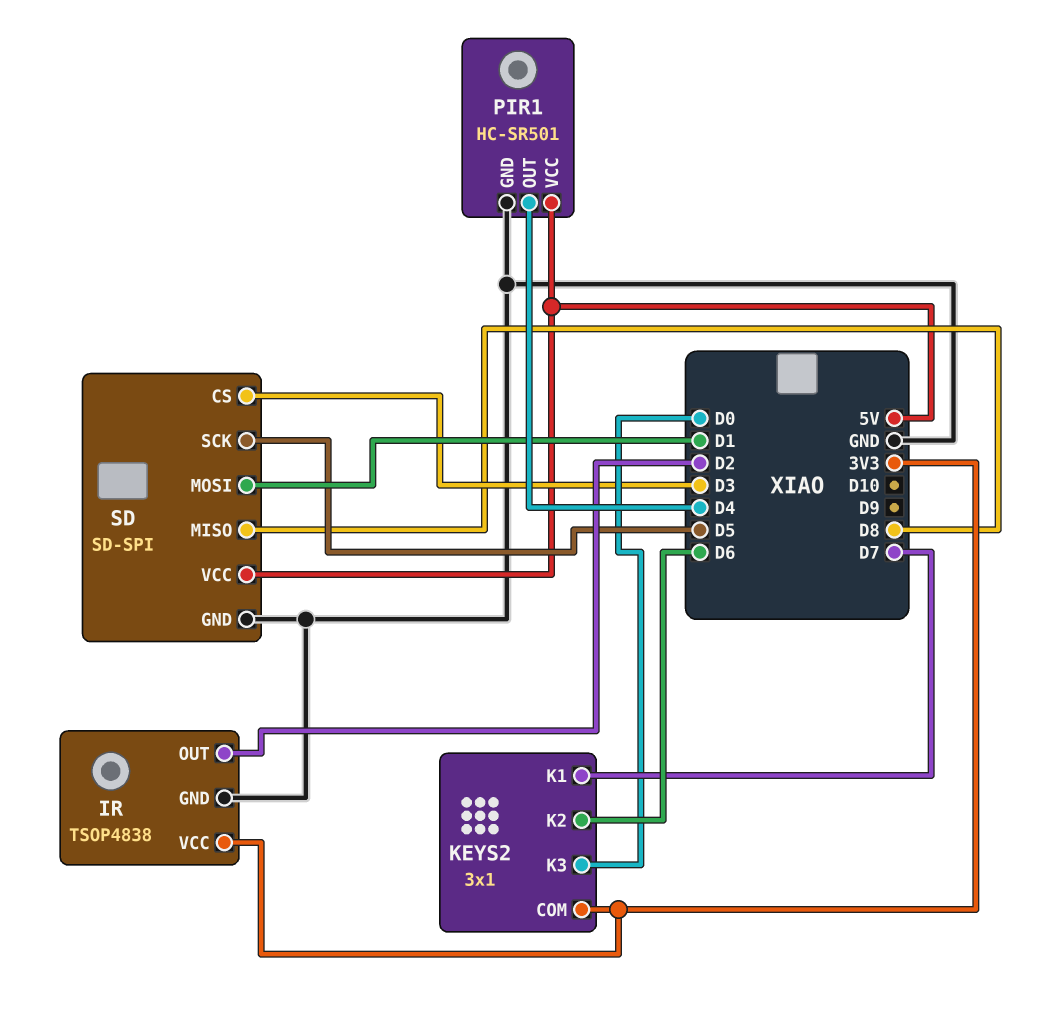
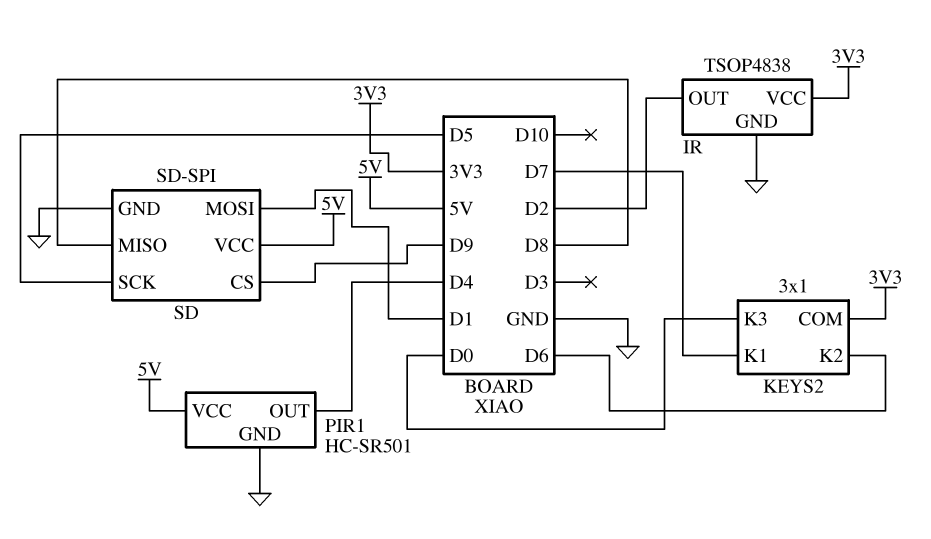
SD pin CS: D3 -> D9

